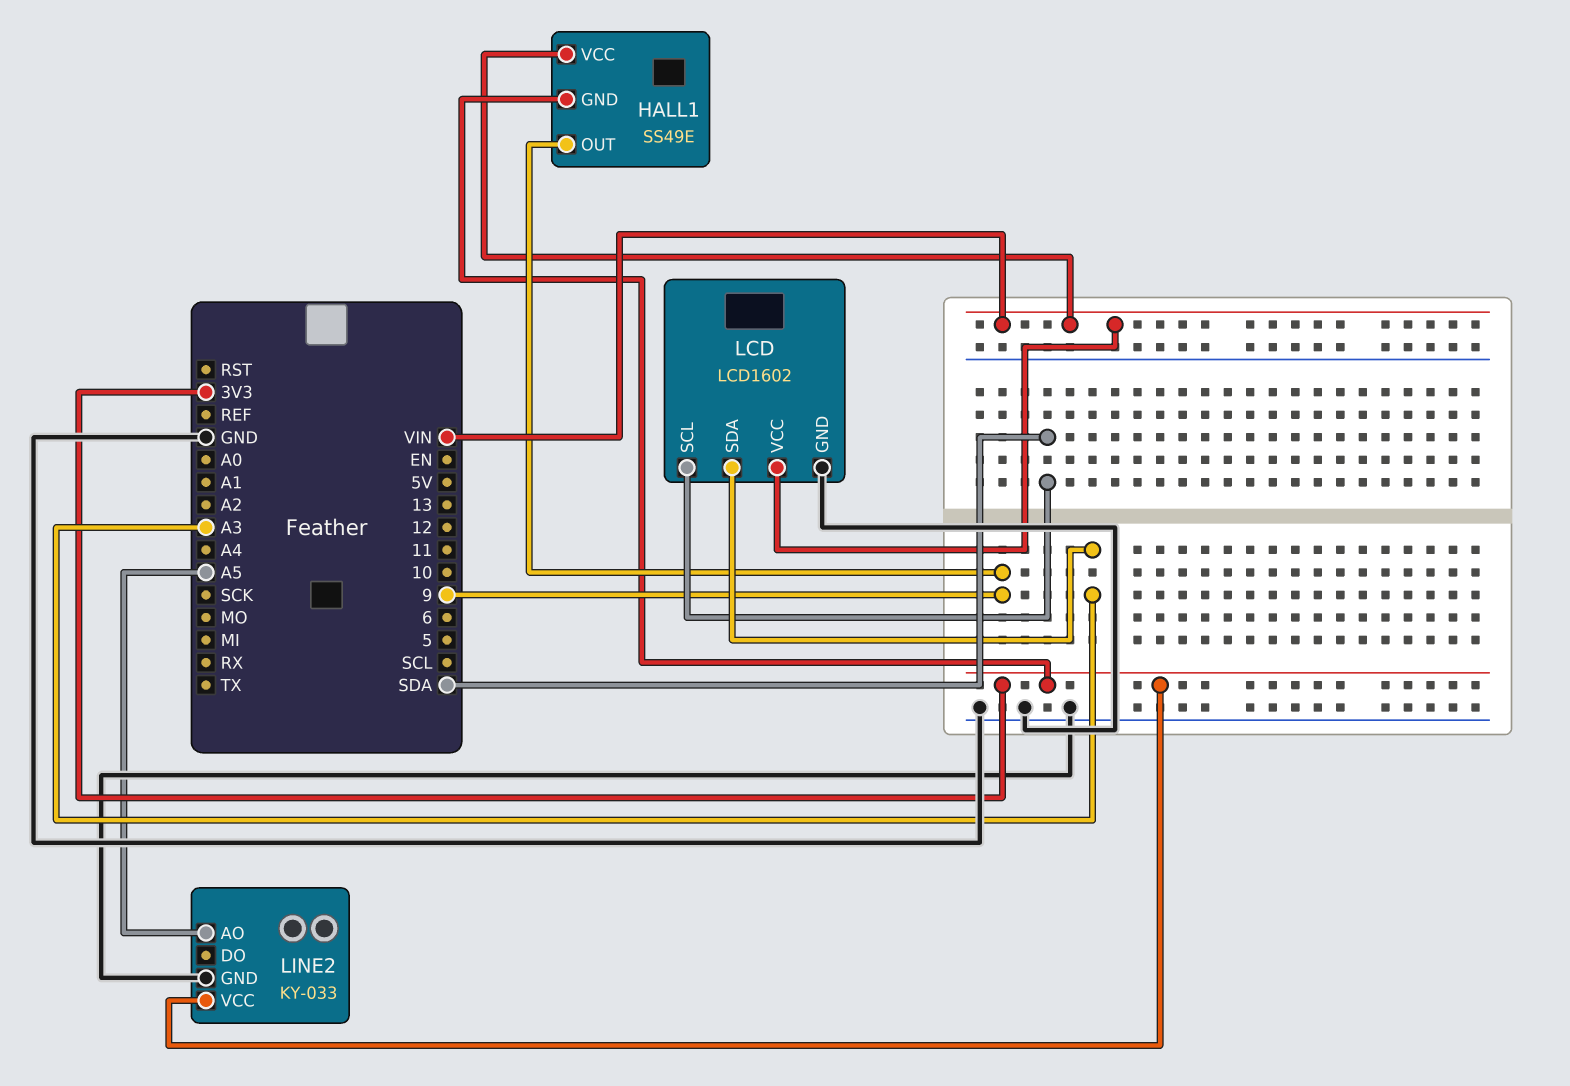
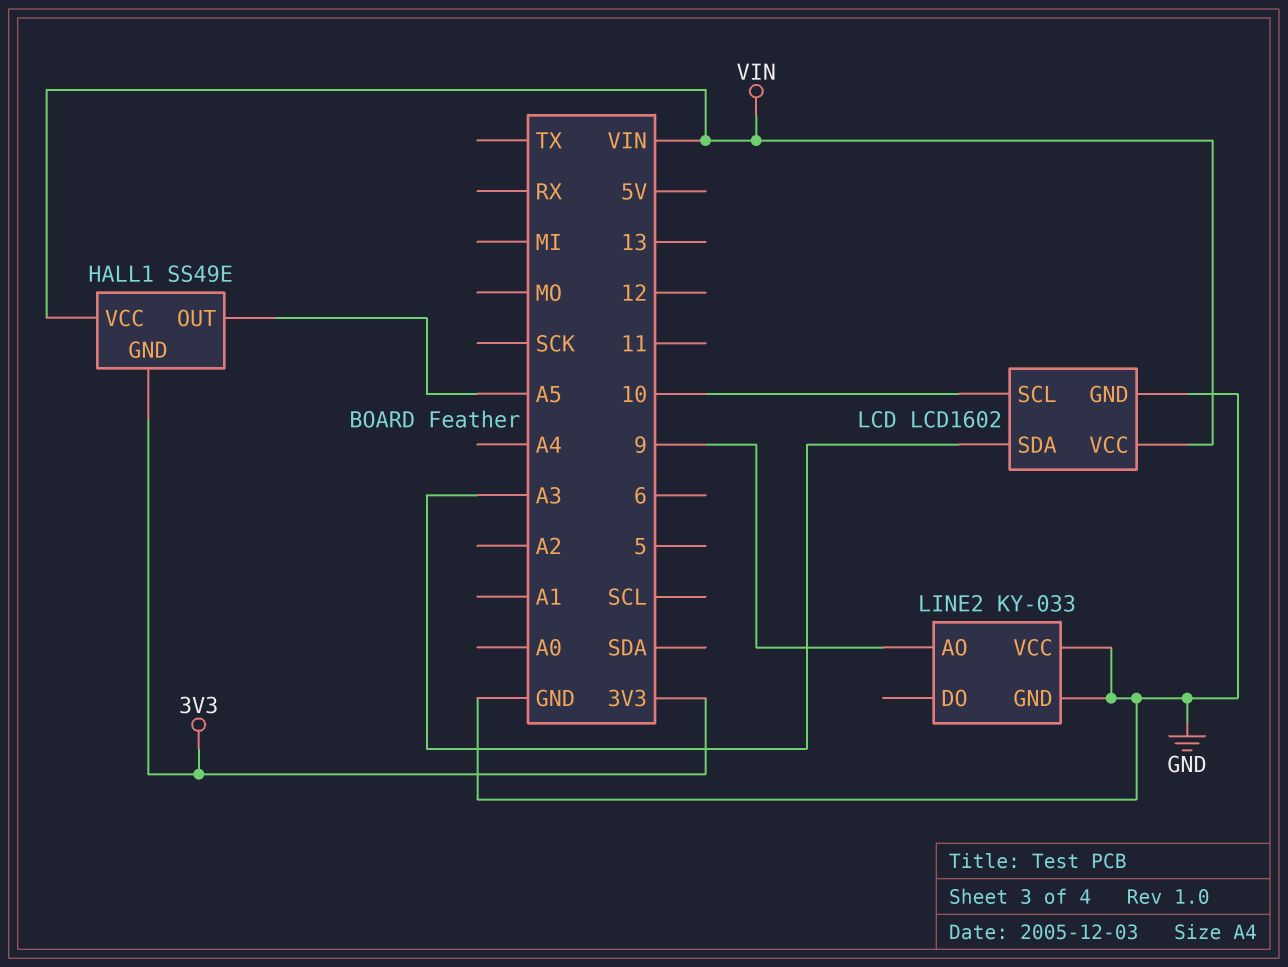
HALL1 pin OUT: 9 -> A5
LCD pin SCL: SDA -> 10
LINE2 pin AO: A5 -> 9
LINE2 pin VCC: 3V3 -> GND

